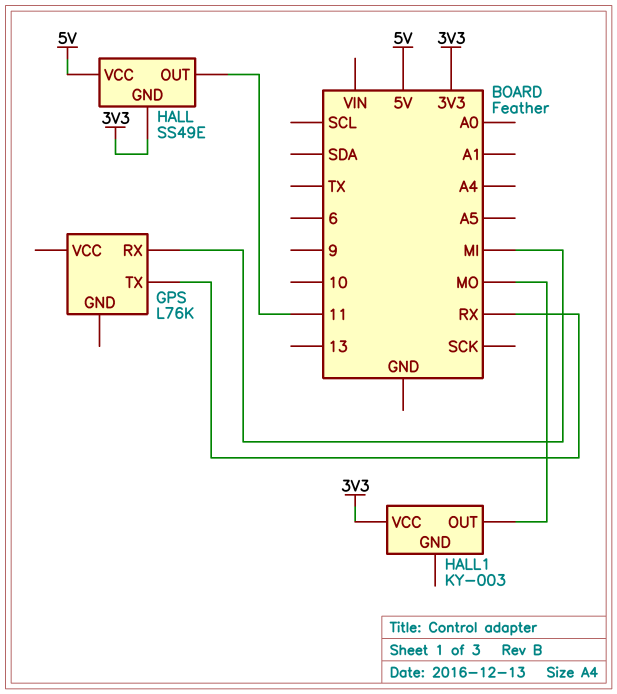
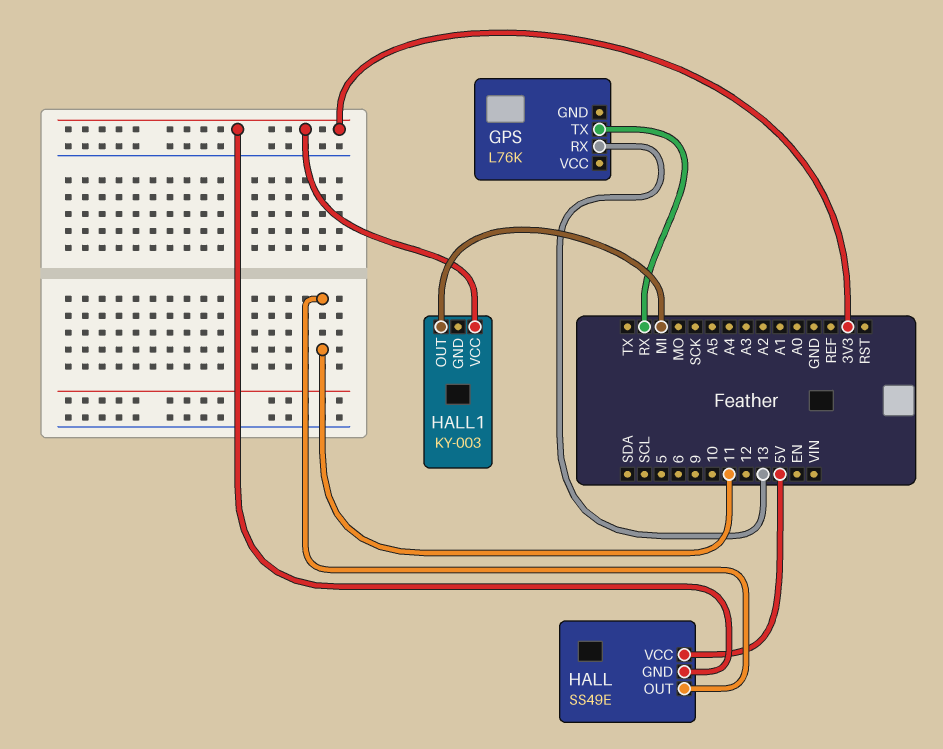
GPS pin RX: MI -> 13
HALL1 pin OUT: MO -> MI

